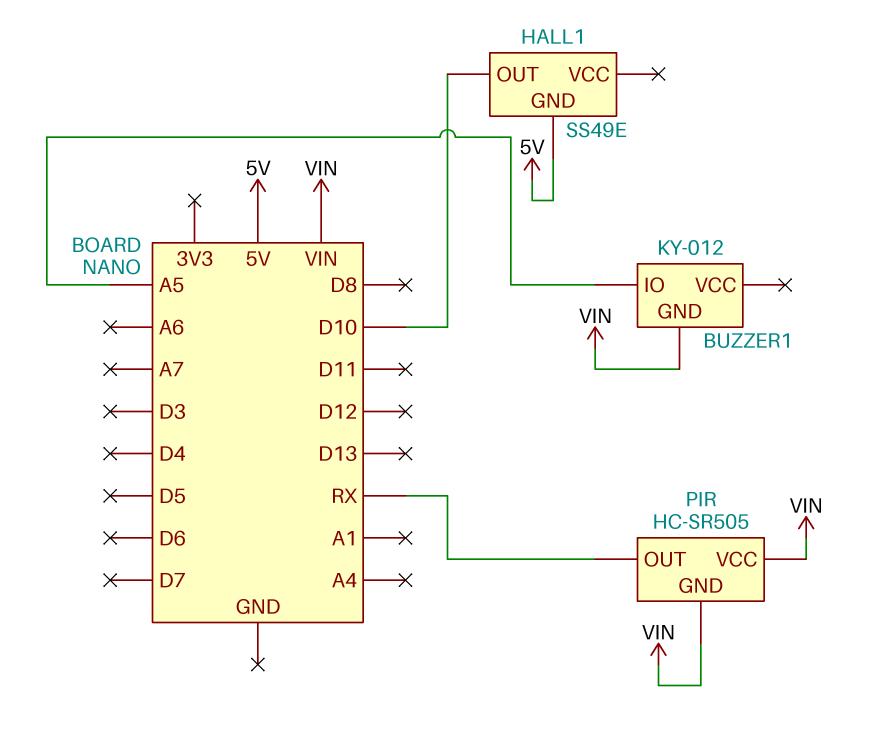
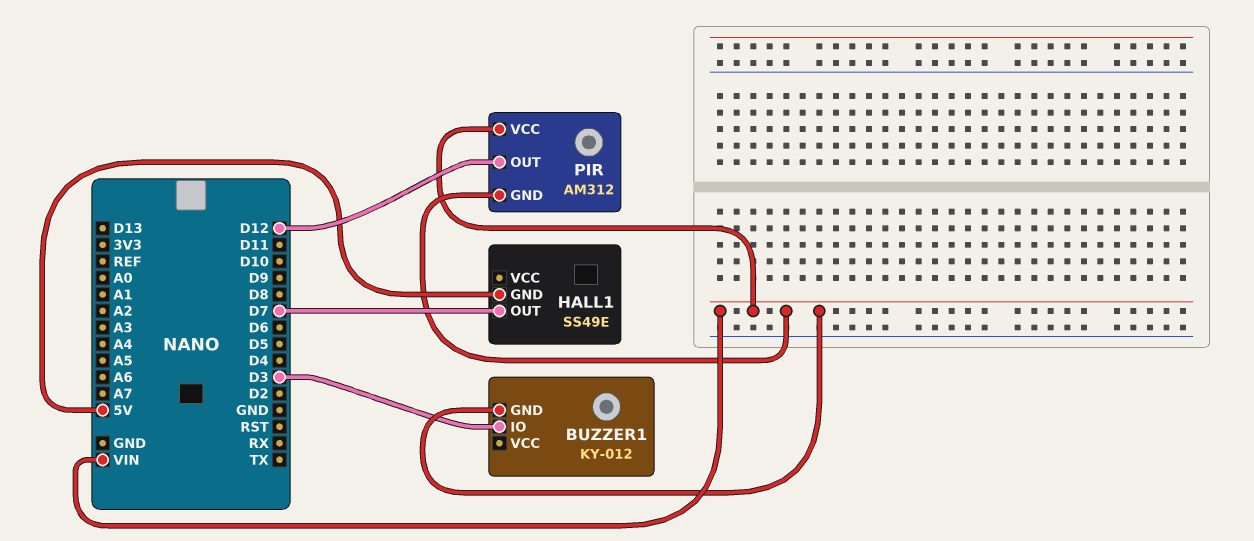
BUZZER1 pin IO: A5 -> D3
HALL1 pin OUT: D10 -> D7
PIR: HC-SR505 -> AM312
PIR pin OUT: RX -> D12

